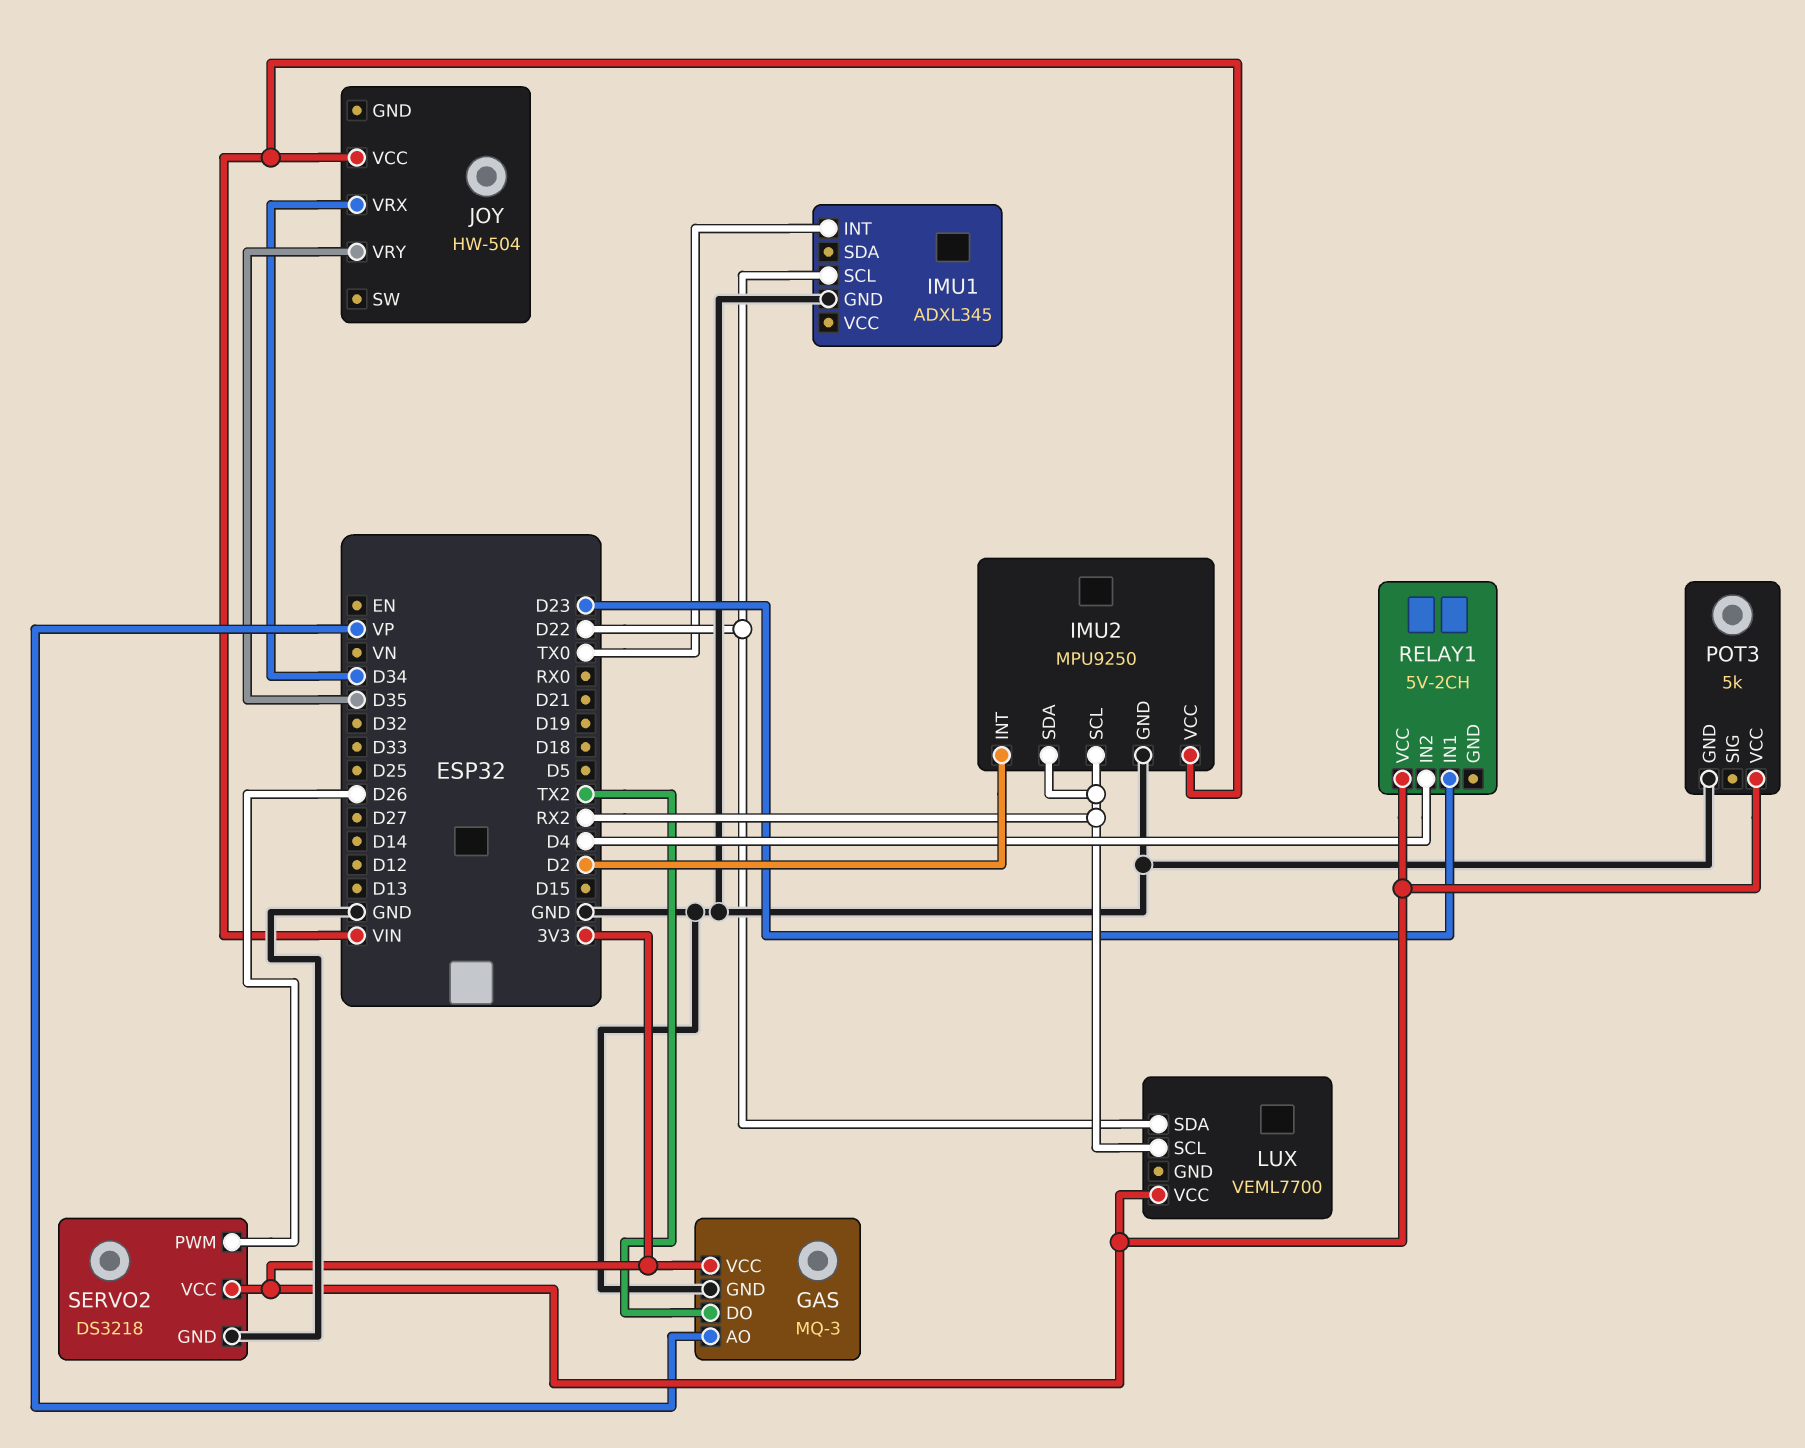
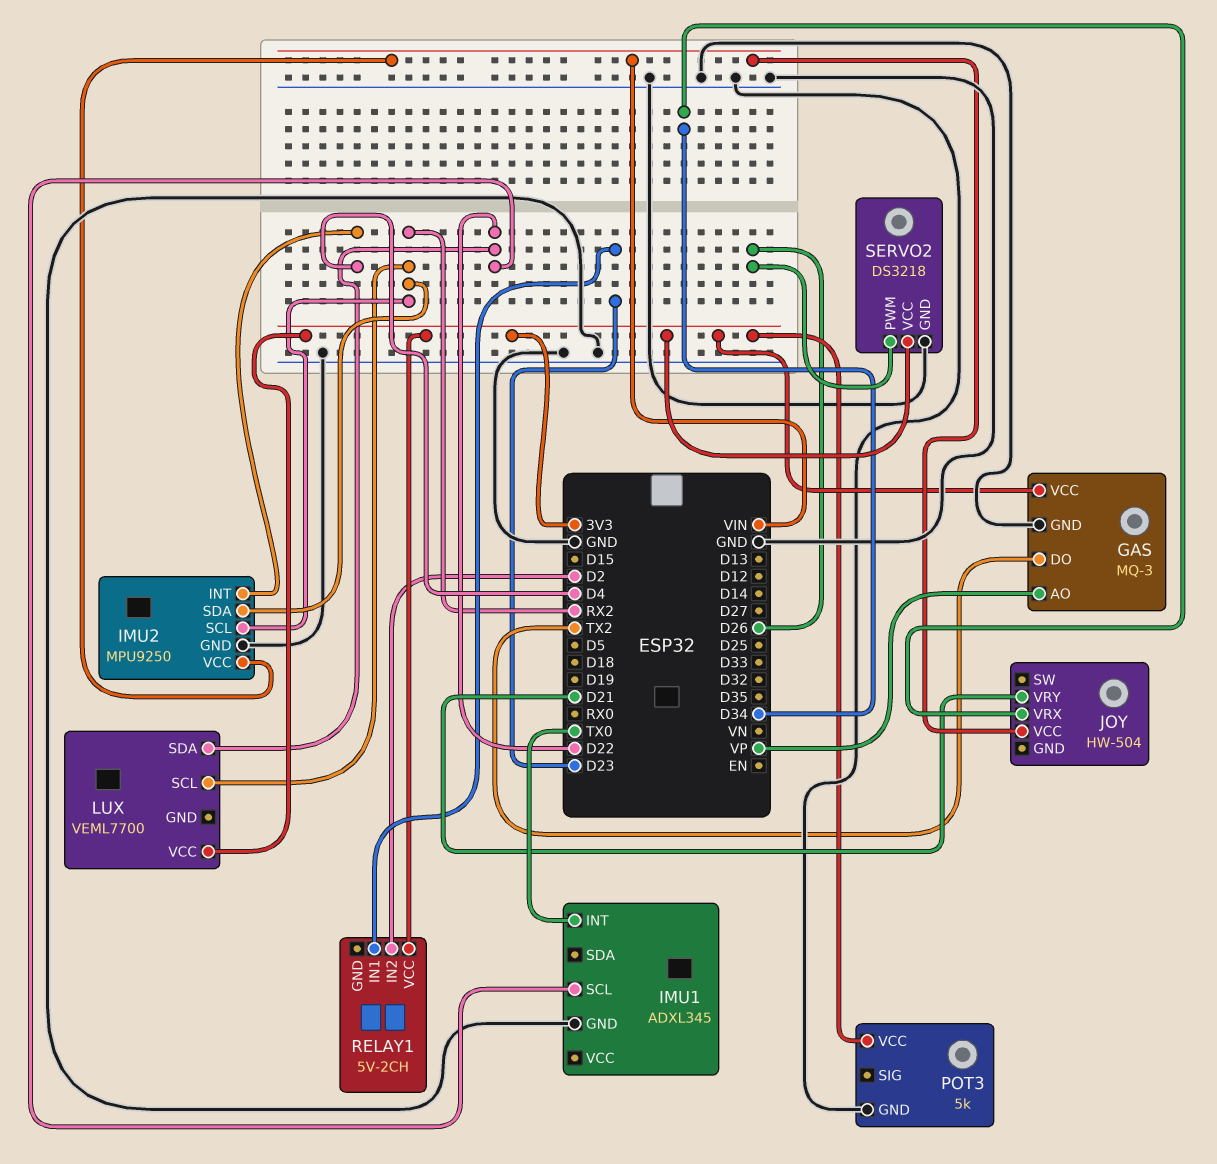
IMU2 pin INT: D2 -> D4
JOY pin VRY: D35 -> D21
RELAY1 pin IN2: D4 -> D2

